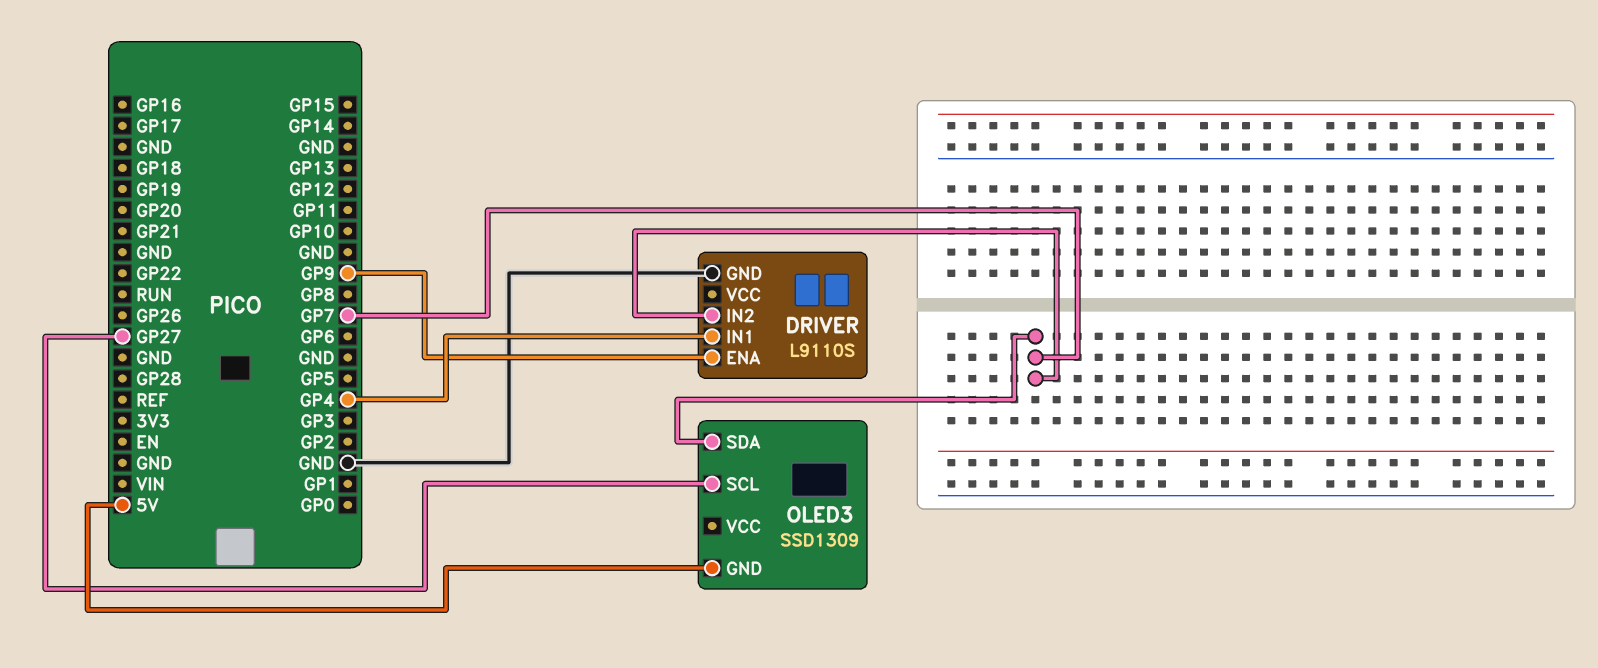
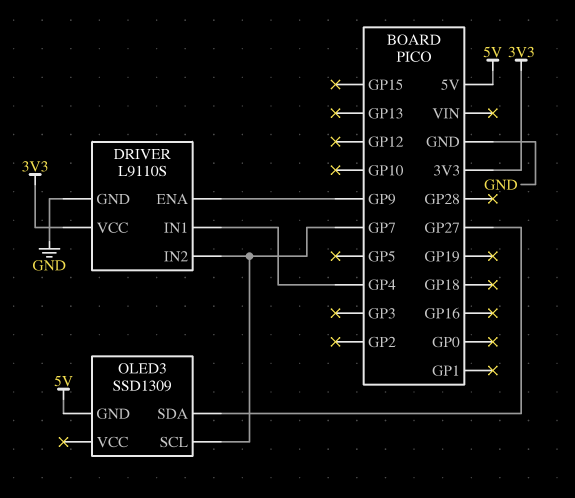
DRIVER pin VCC: none -> 3V3
OLED3 pin SCL: GP27 -> GP7
OLED3 pin SDA: GP7 -> GP27

